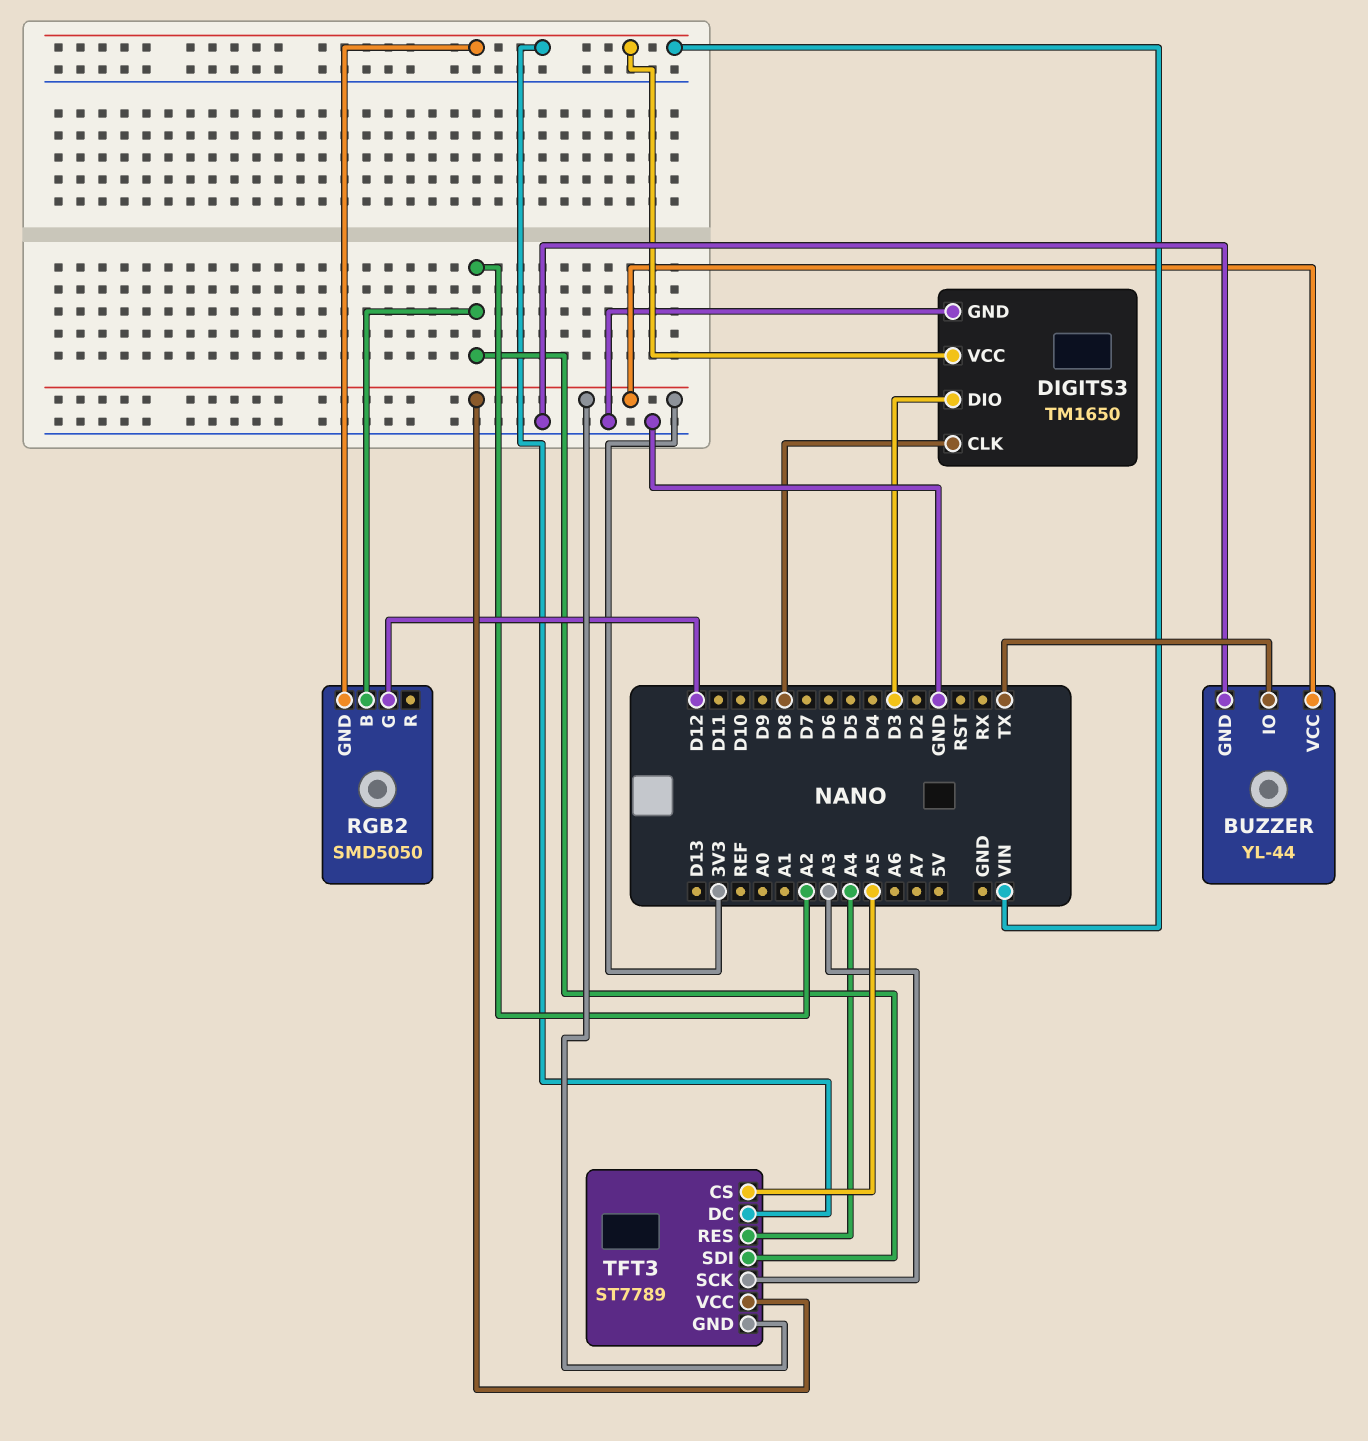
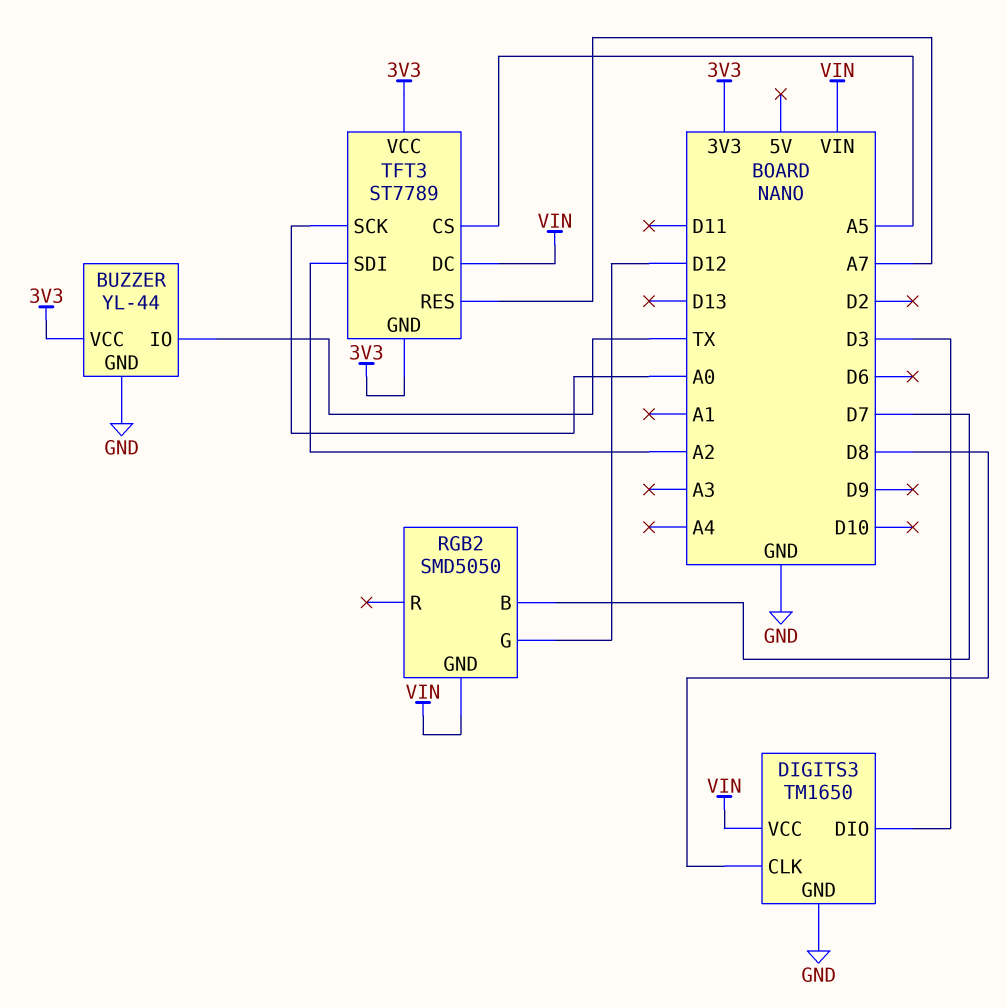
RGB2 pin B: A2 -> D7
TFT3 pin RES: A4 -> A7
TFT3 pin SCK: A3 -> A0

